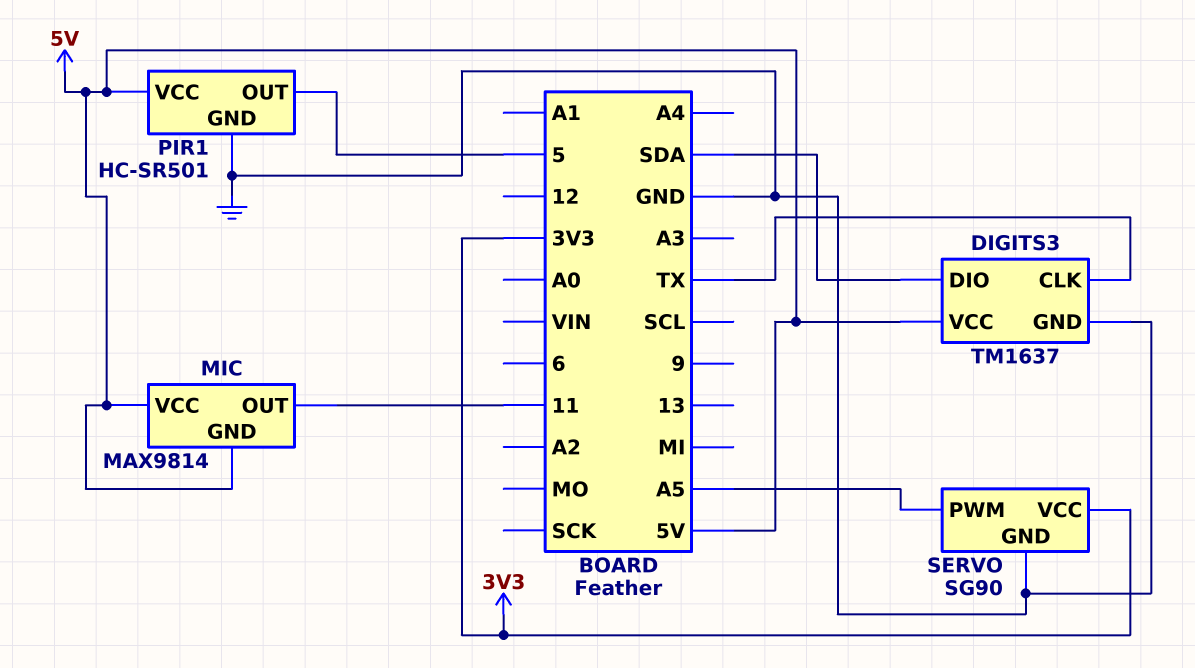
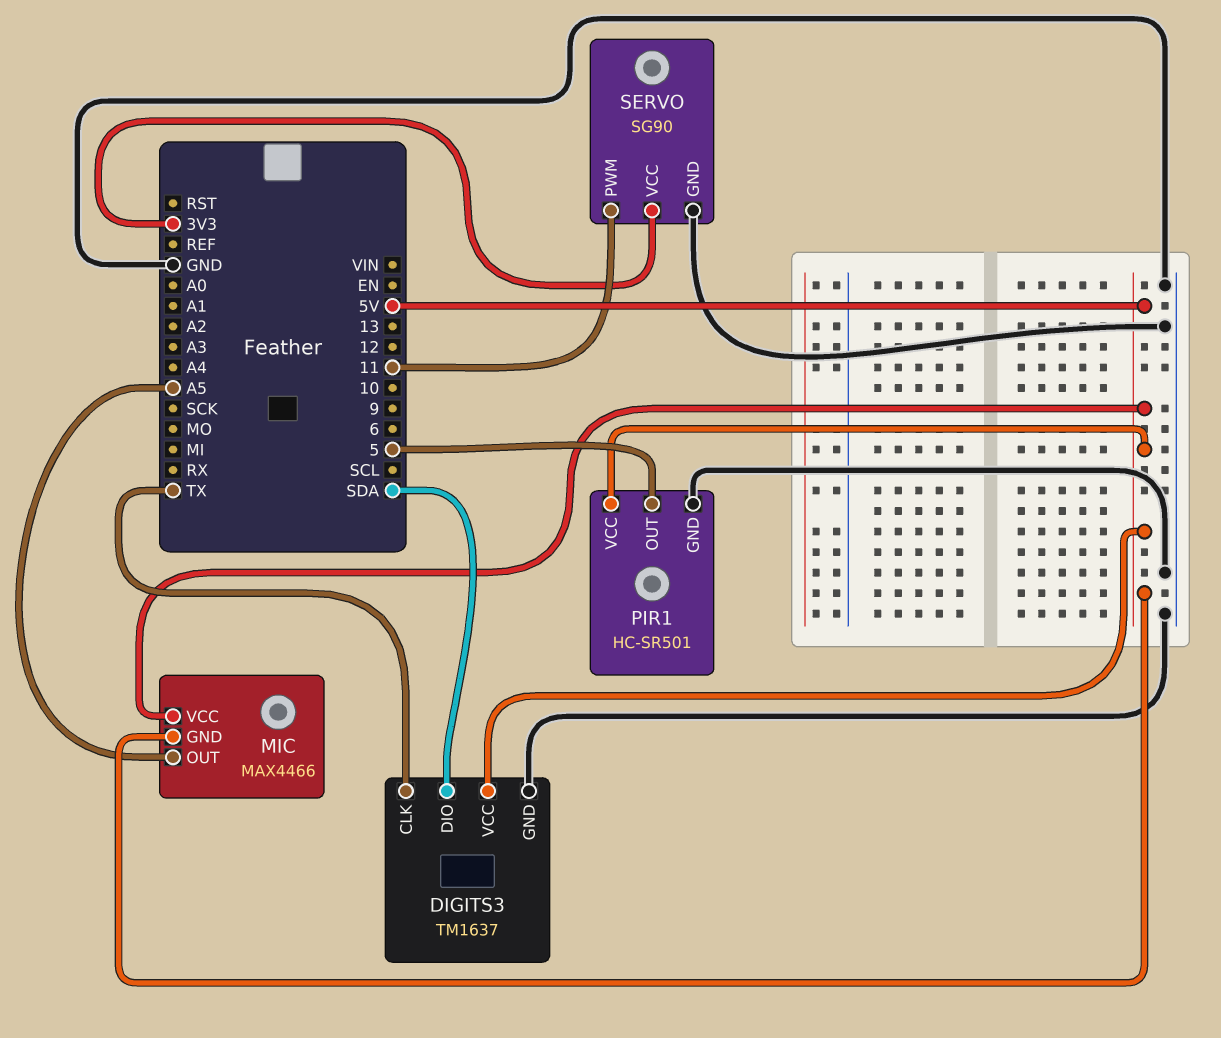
MIC: MAX9814 -> MAX4466
MIC pin OUT: 11 -> A5
SERVO pin PWM: A5 -> 11

